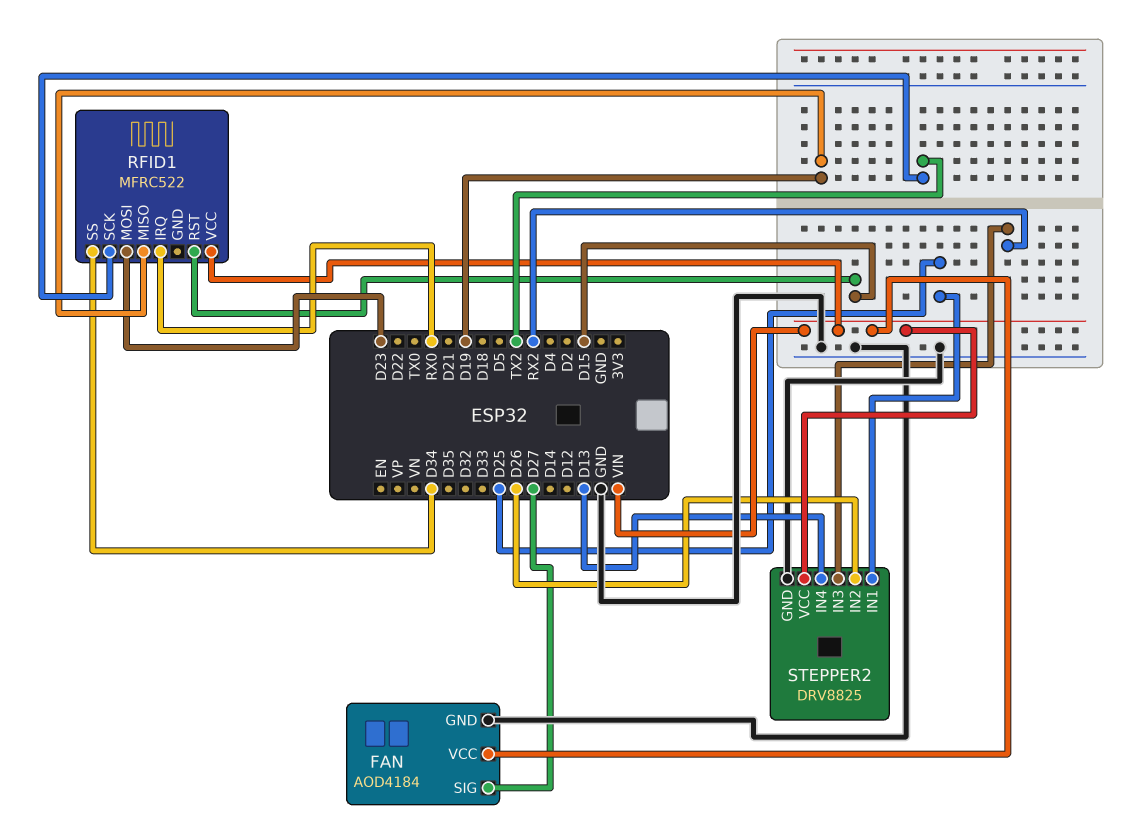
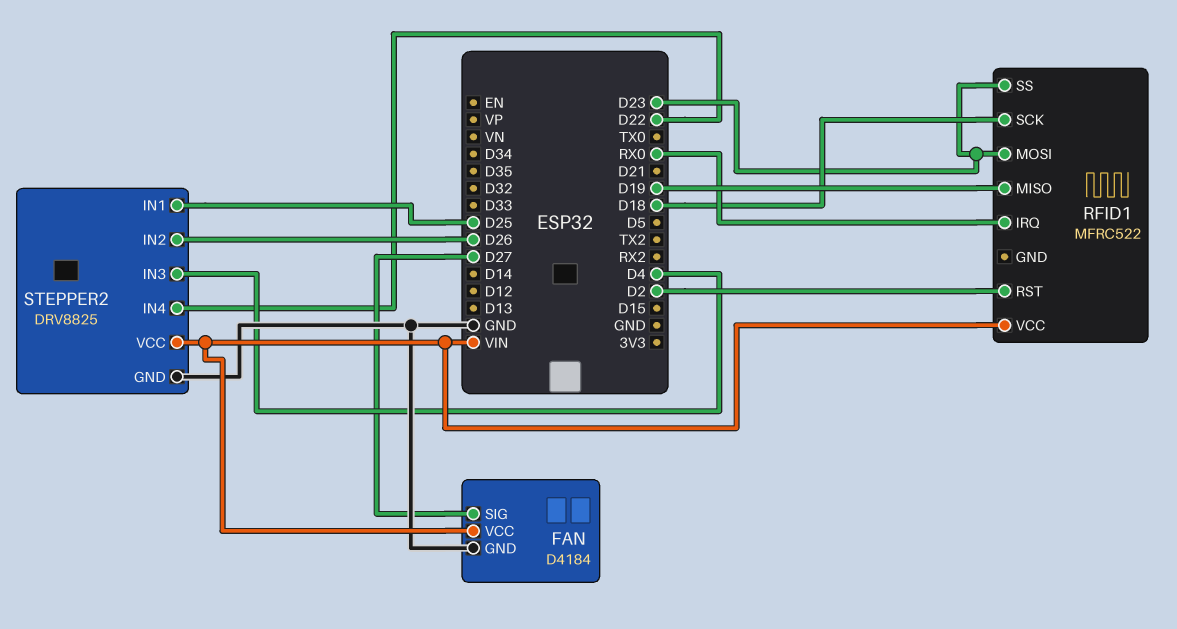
FAN: AOD4184 -> D4184
RFID1 pin RST: D15 -> D2
RFID1 pin SCK: TX2 -> D18
RFID1 pin SS: D34 -> D23
STEPPER2 pin IN3: RX2 -> D4
STEPPER2 pin IN4: D13 -> D22

